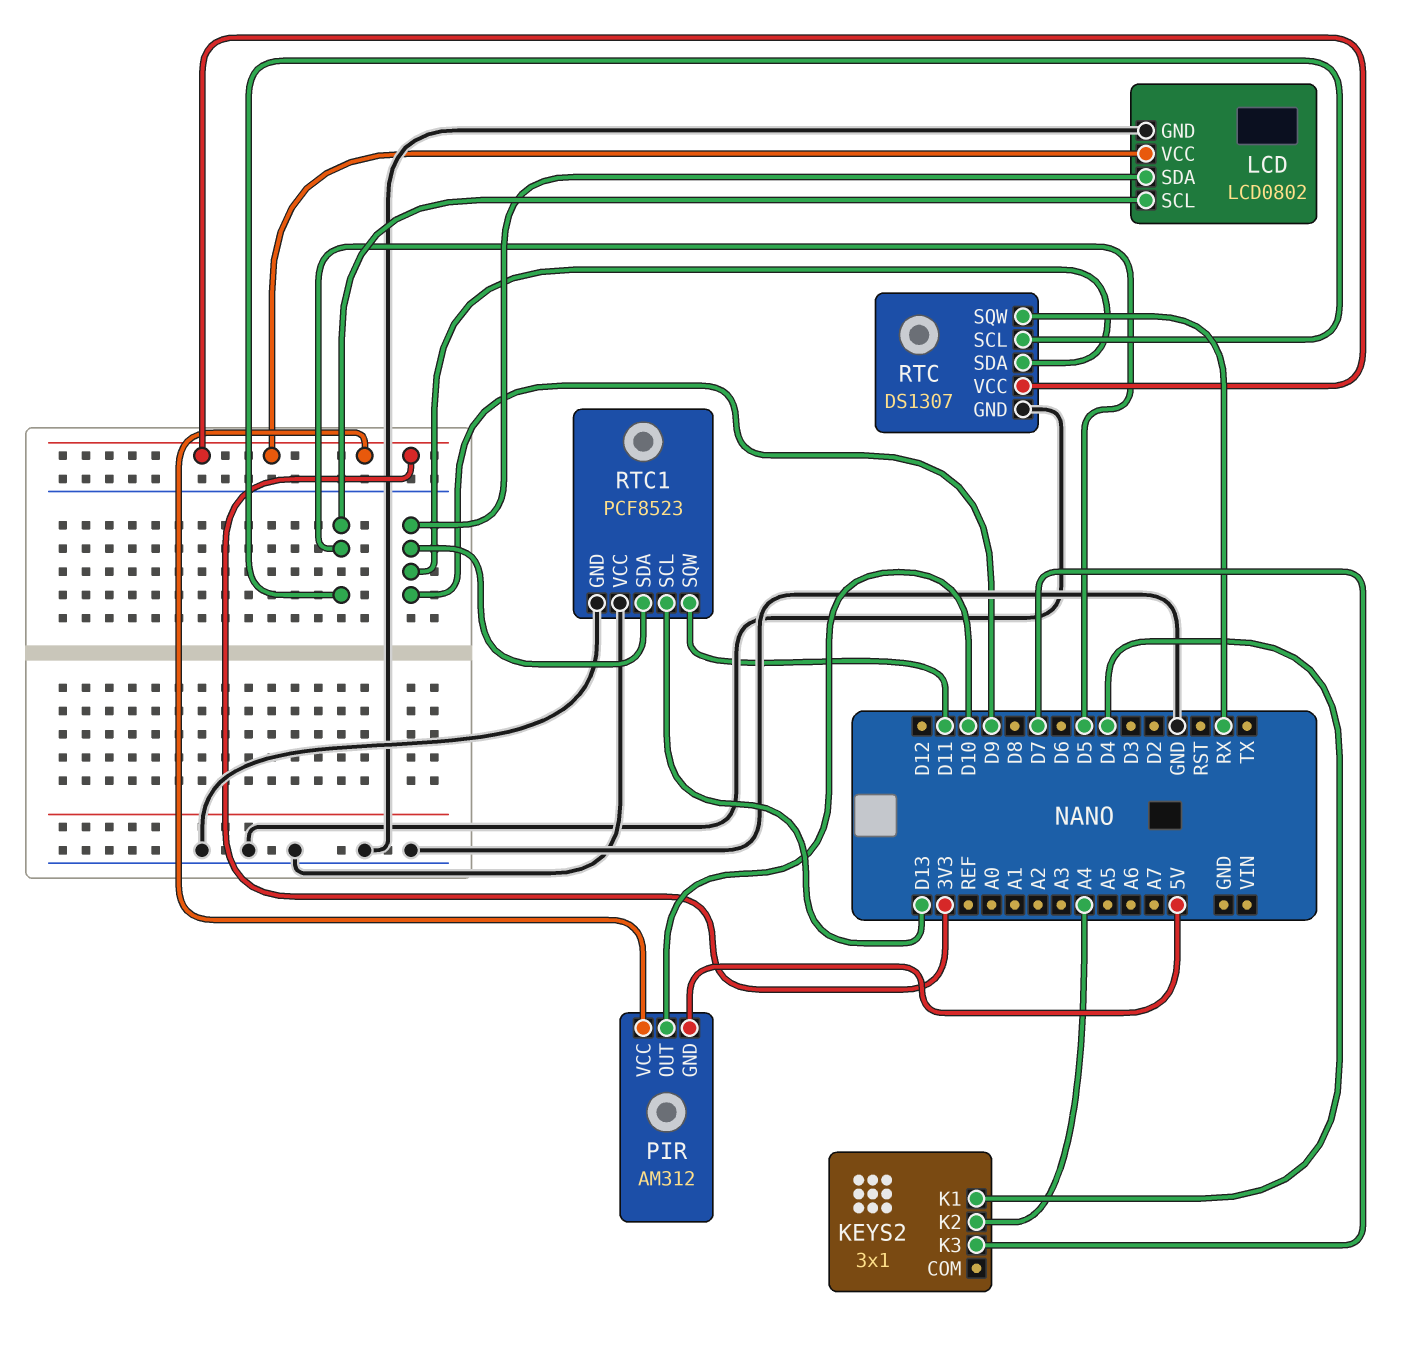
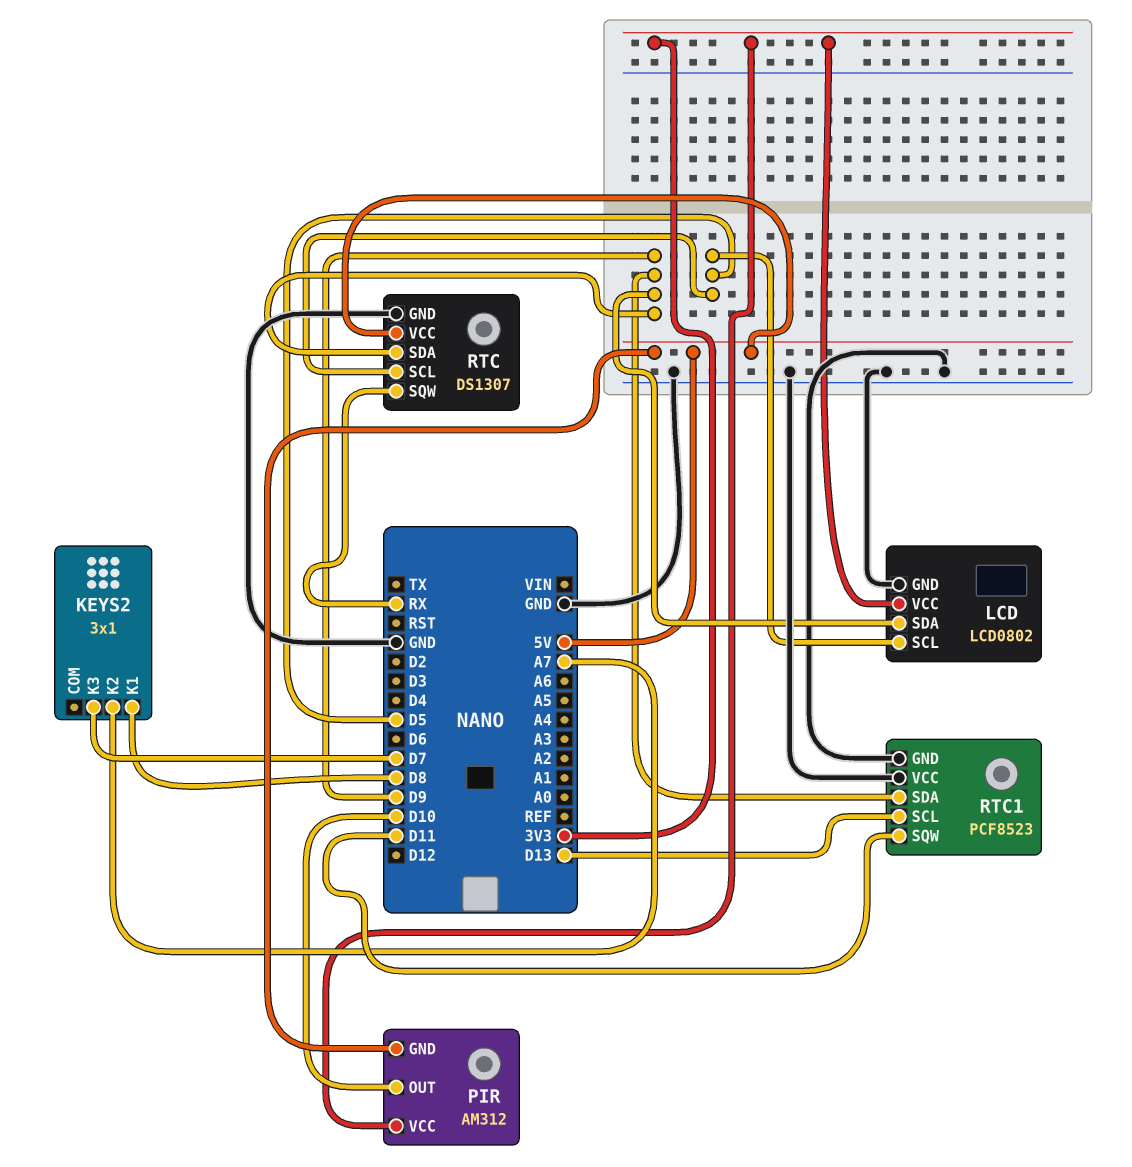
KEYS2 pin K1: D4 -> D8
KEYS2 pin K2: A4 -> A7
RTC pin VCC: 3V3 -> 5V

